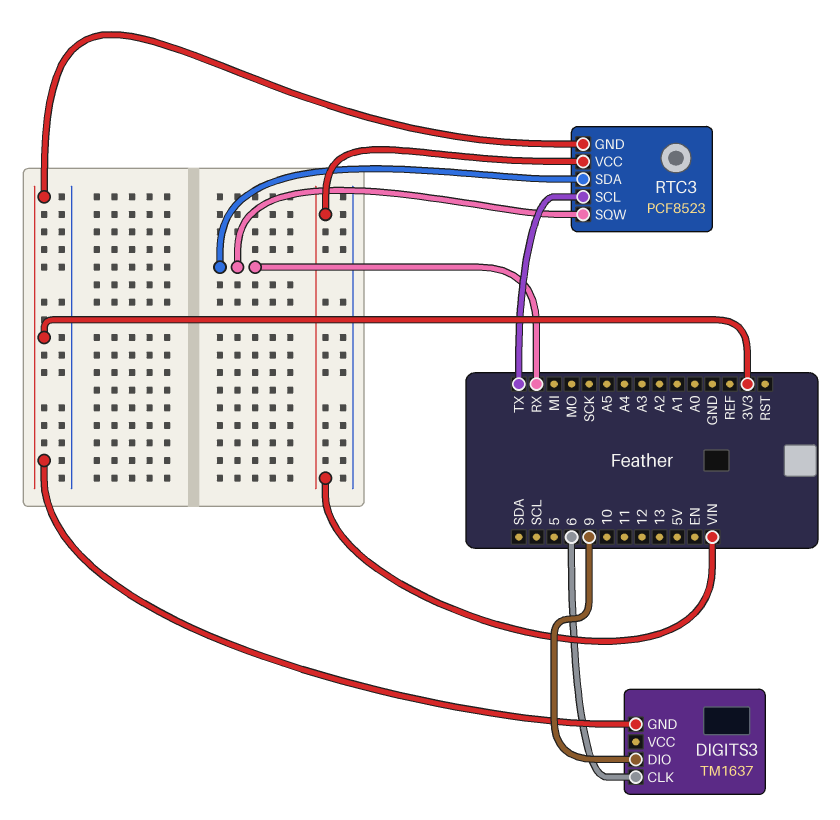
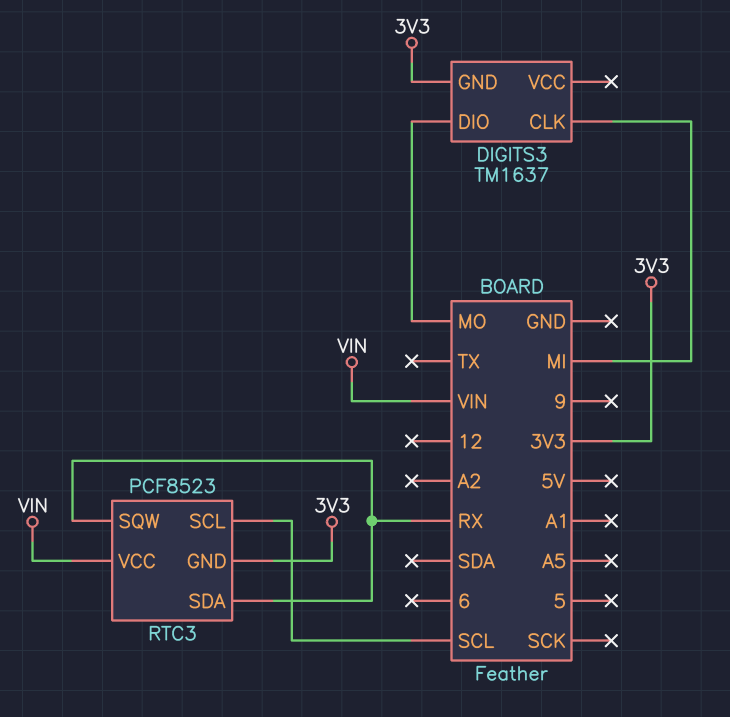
DIGITS3 pin CLK: 6 -> MI
DIGITS3 pin DIO: 9 -> MO
RTC3 pin SCL: TX -> SCL

